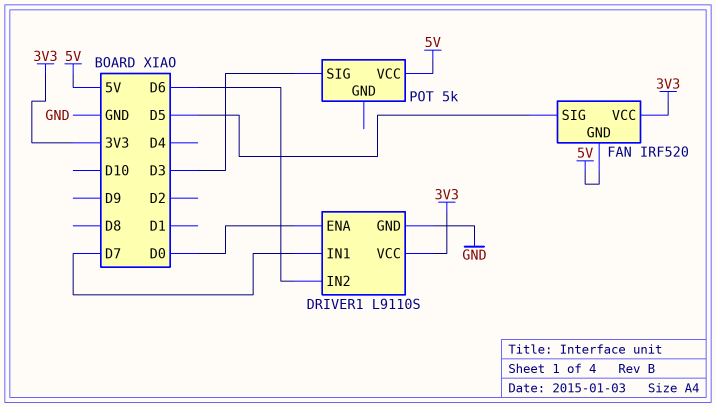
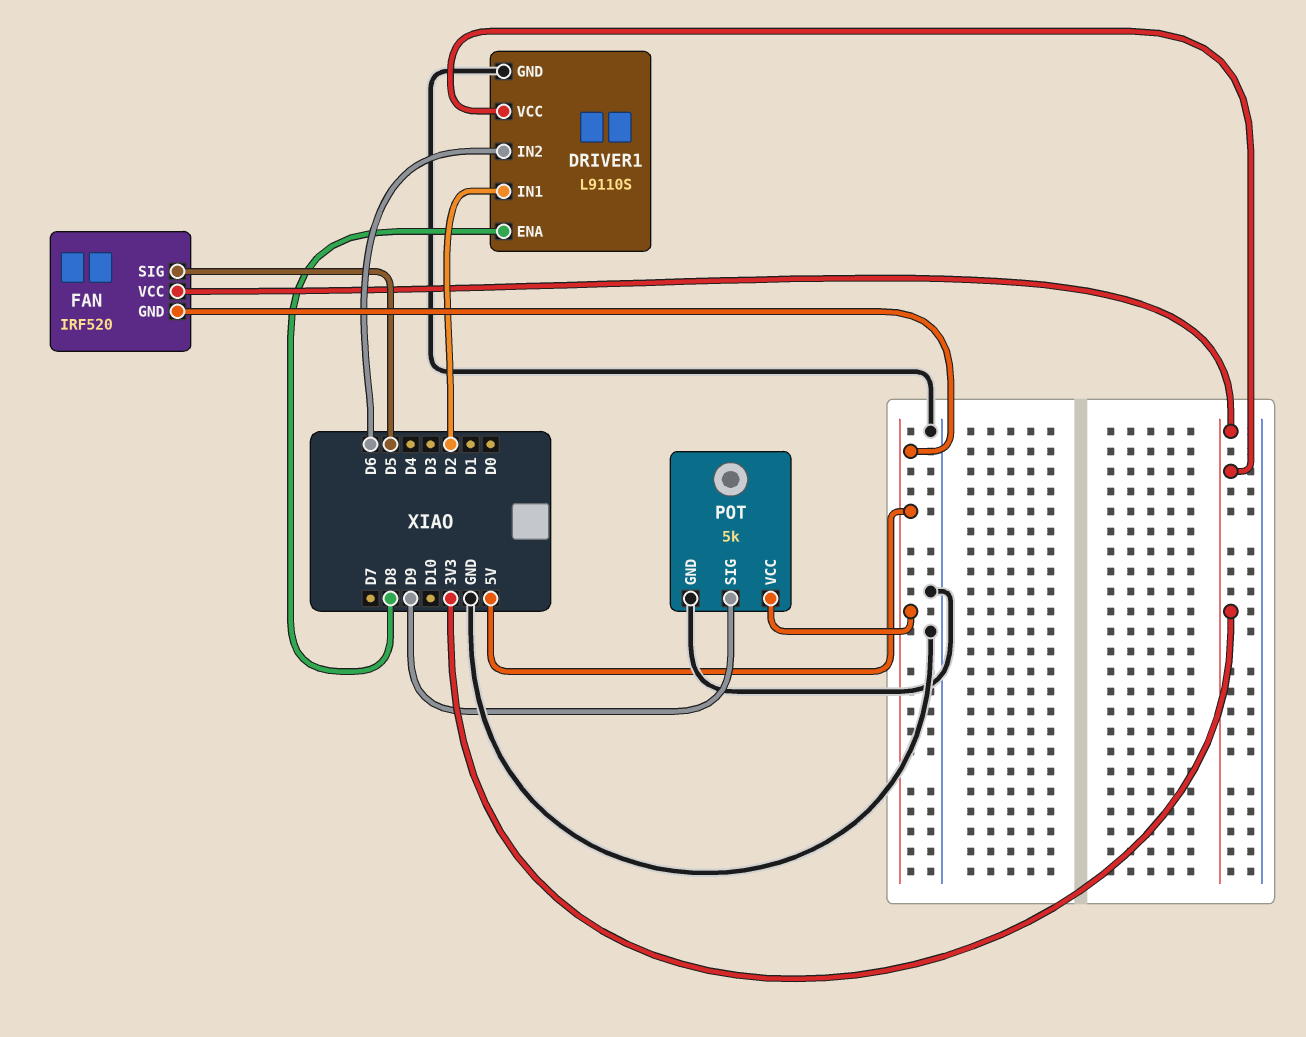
DRIVER1 pin ENA: D0 -> D8
DRIVER1 pin IN1: D7 -> D2
POT pin GND: none -> GND
POT pin SIG: D3 -> D9

